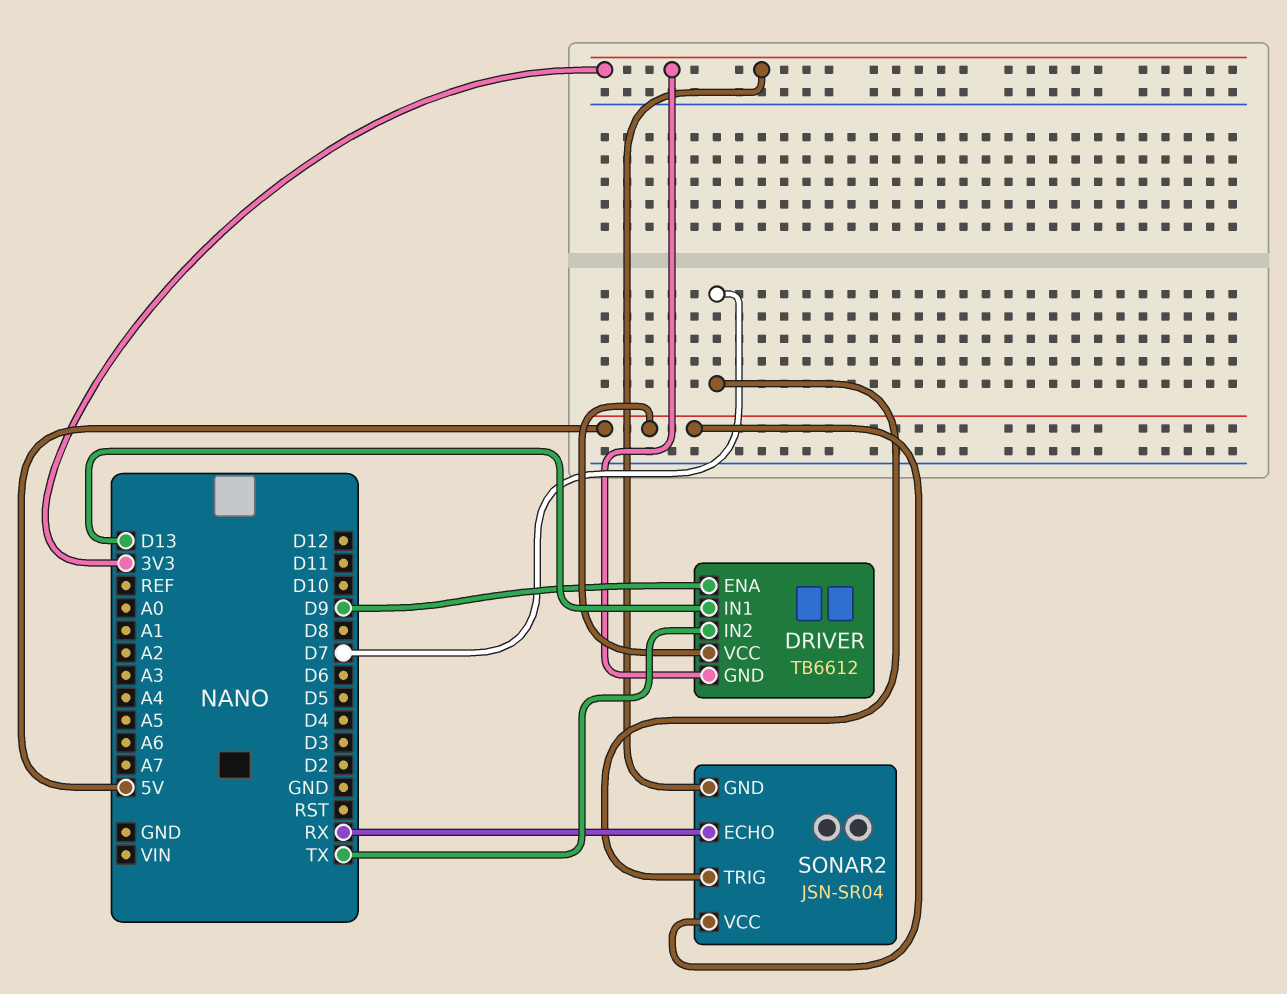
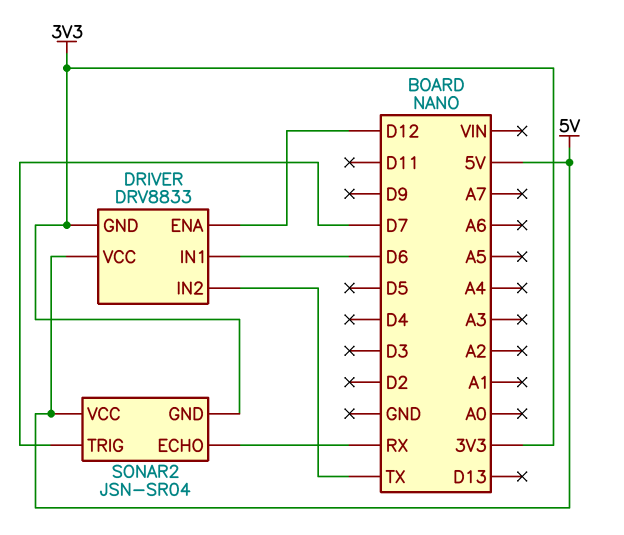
DRIVER: TB6612 -> DRV8833
DRIVER pin ENA: D9 -> D12
DRIVER pin IN1: D13 -> D6

